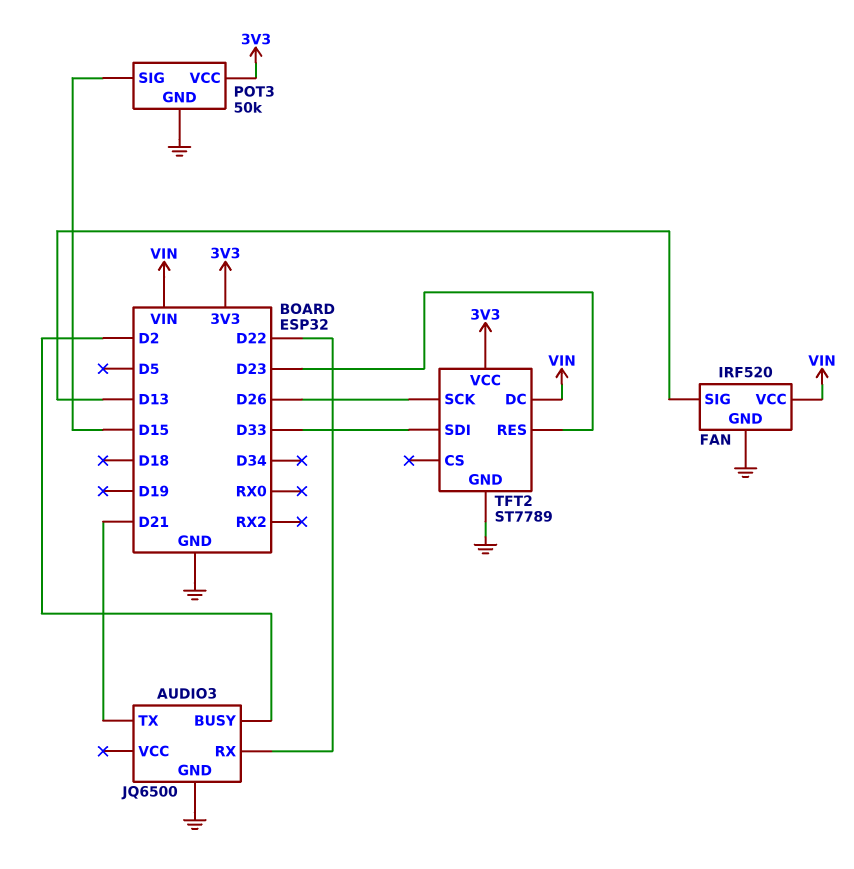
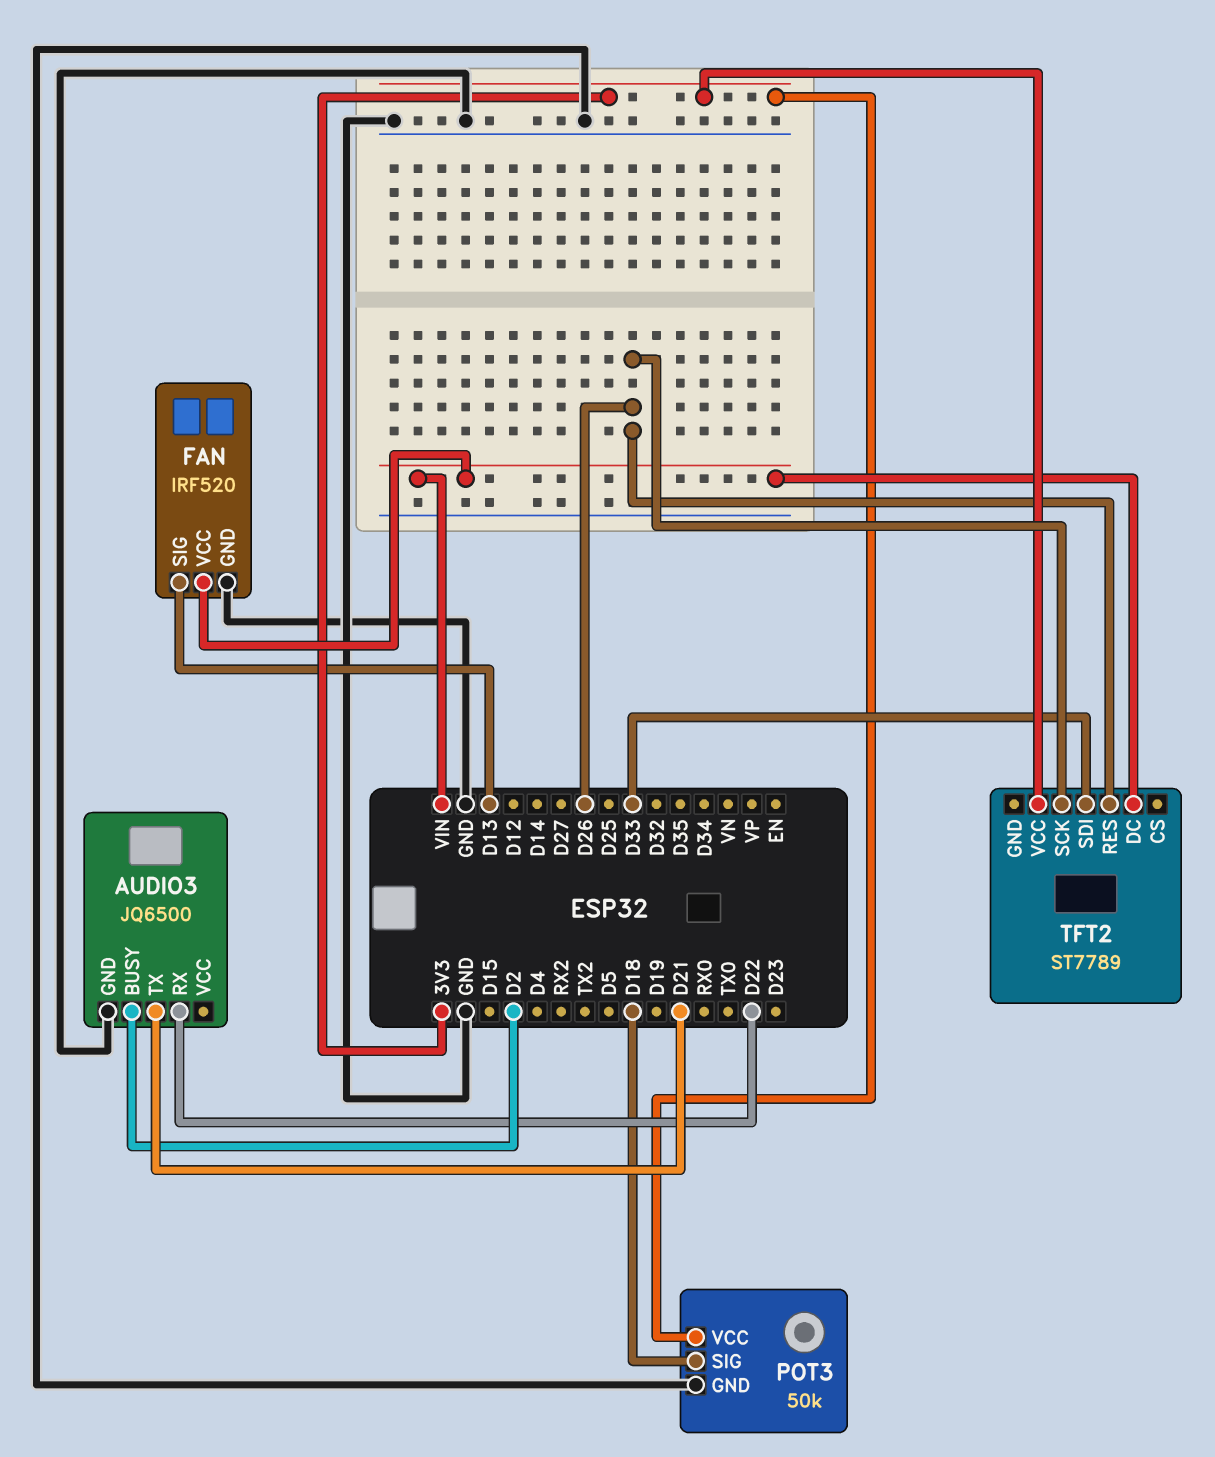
POT3 pin SIG: D15 -> D18
TFT2 pin GND: GND -> none
TFT2 pin RES: D23 -> D26

